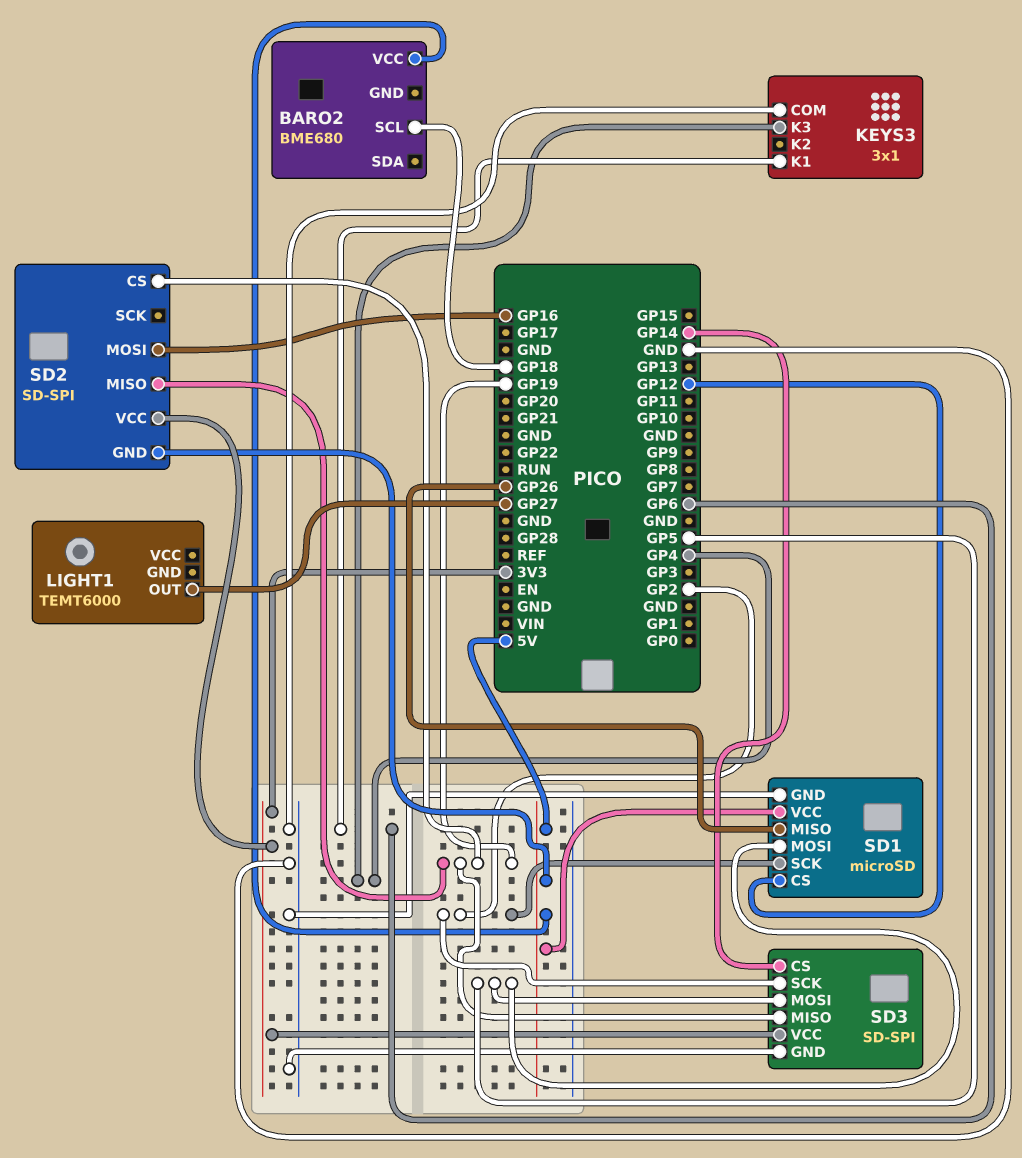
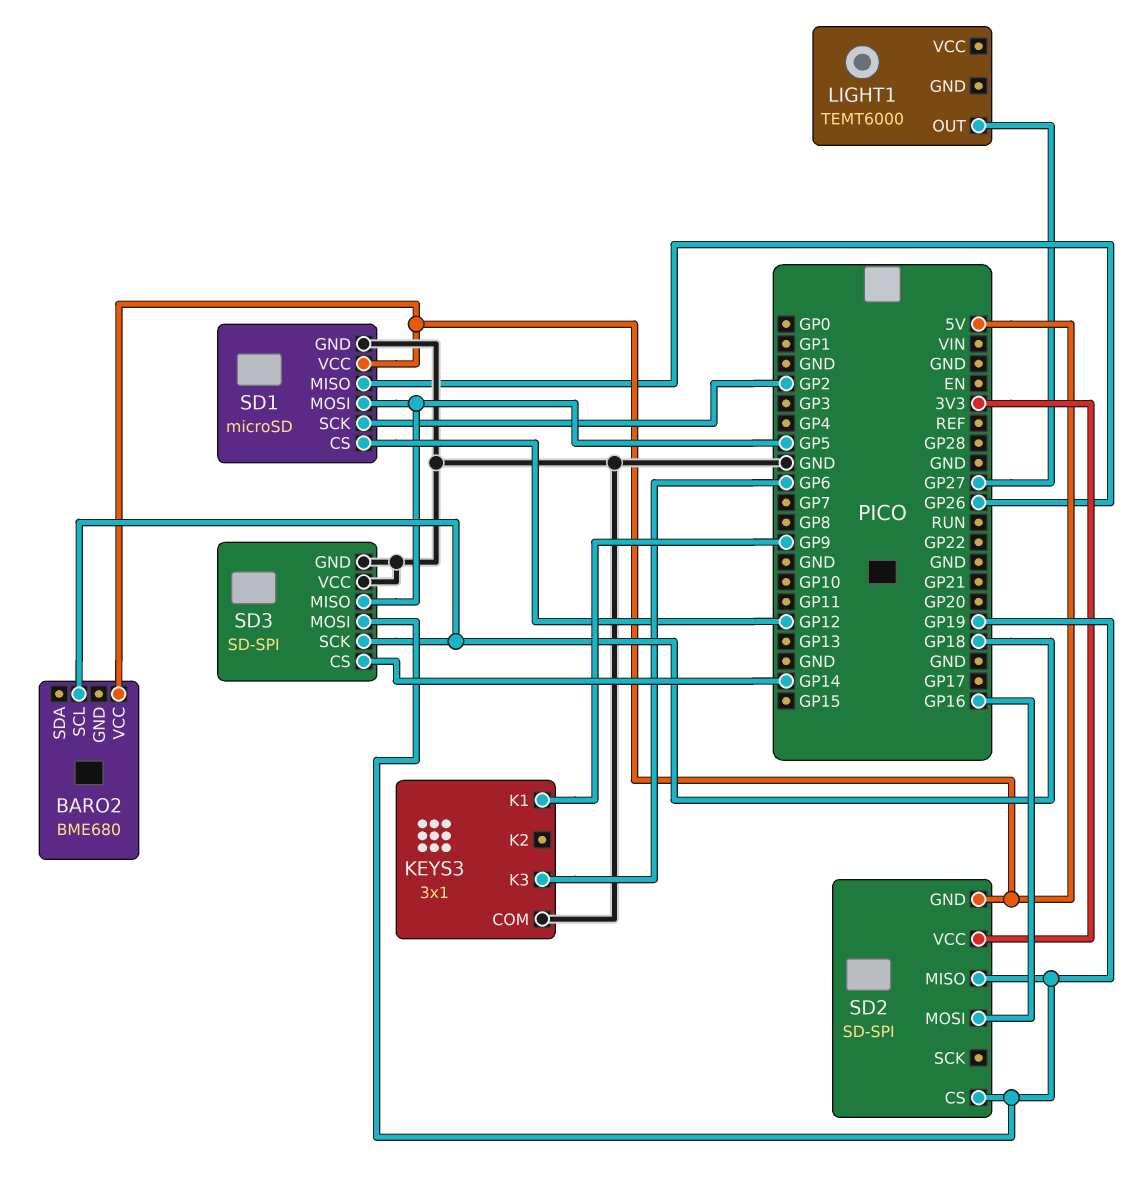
KEYS3 pin K1: GP6 -> GP9
KEYS3 pin K3: GP4 -> GP6
SD3 pin MISO: GP19 -> GP5
SD3 pin MOSI: GP5 -> GP19
SD3 pin SCK: GP2 -> GP18
SD3 pin VCC: 3V3 -> GND

